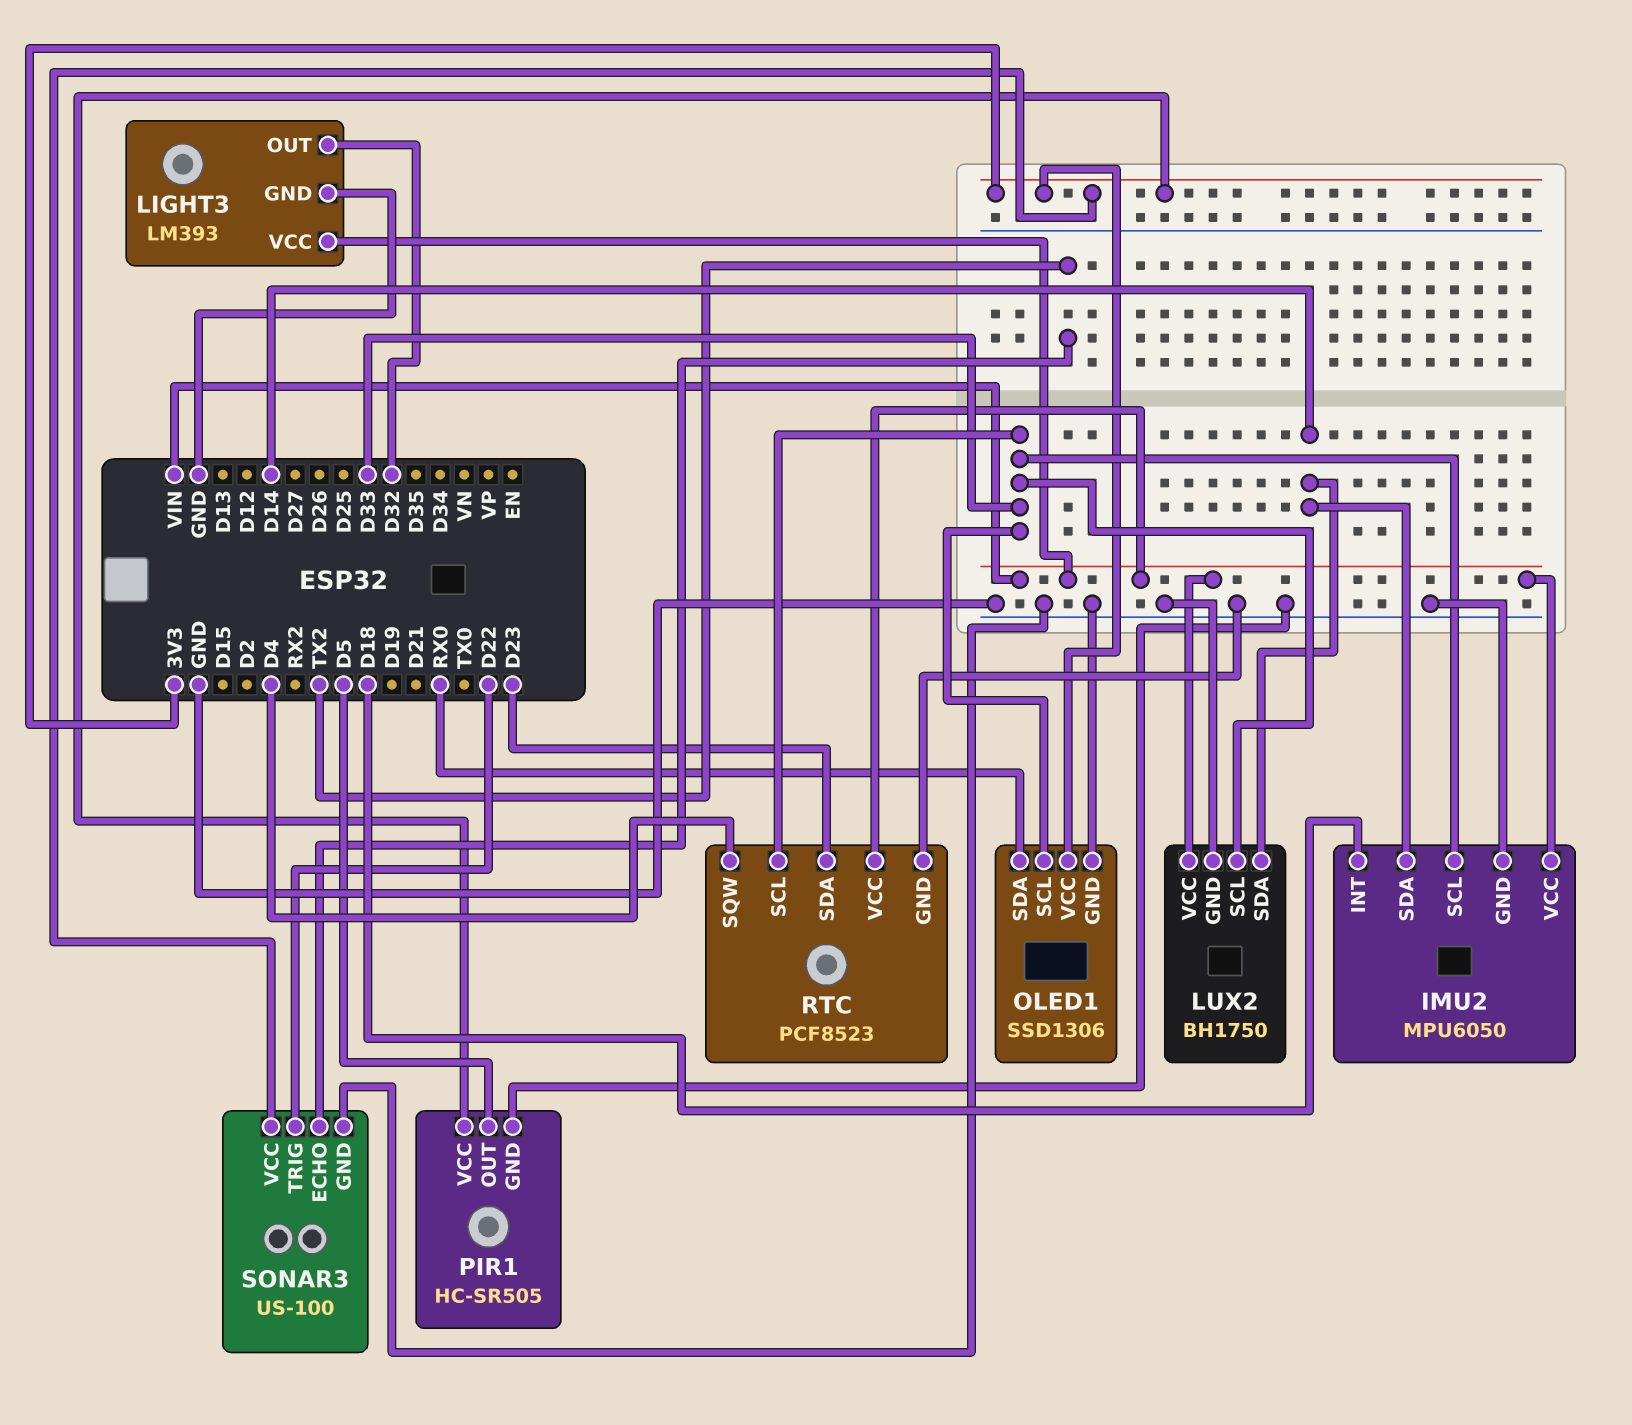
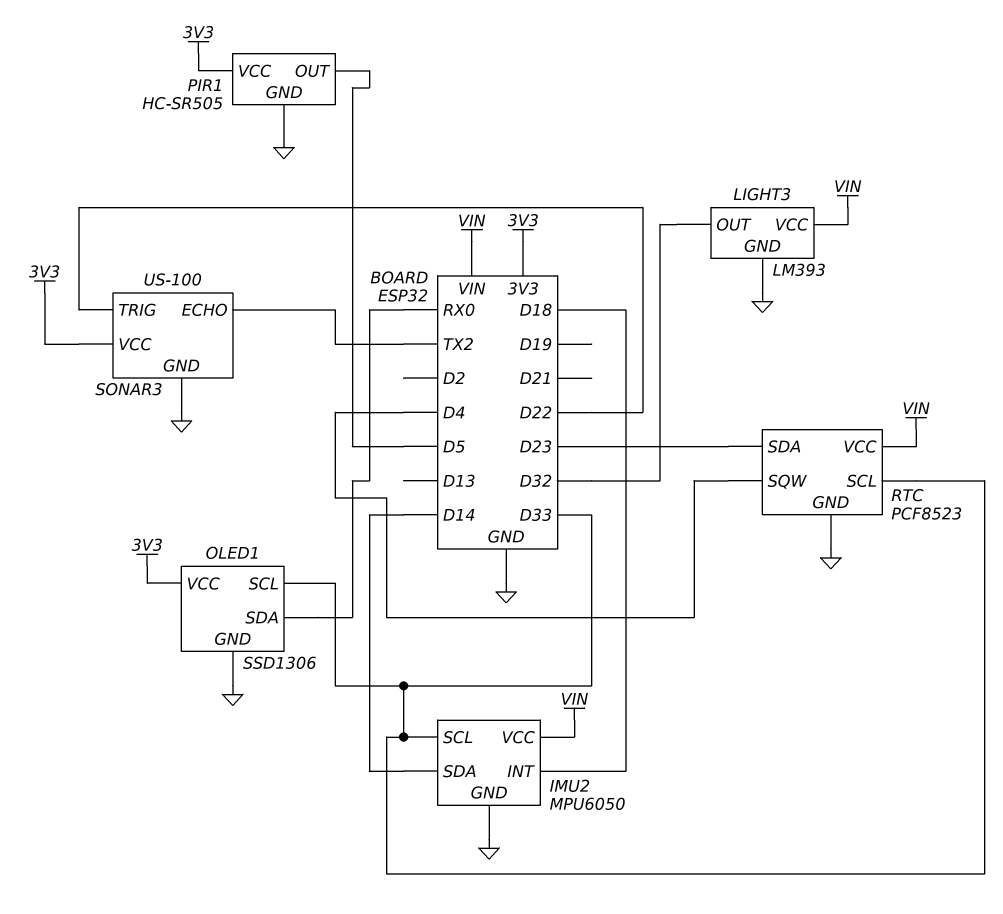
LUX2: BH1750 -> none
LUX2 pin GND: GND -> none
LUX2 pin SCL: D33 -> none
LUX2 pin SDA: D14 -> none
LUX2 pin VCC: VIN -> none

